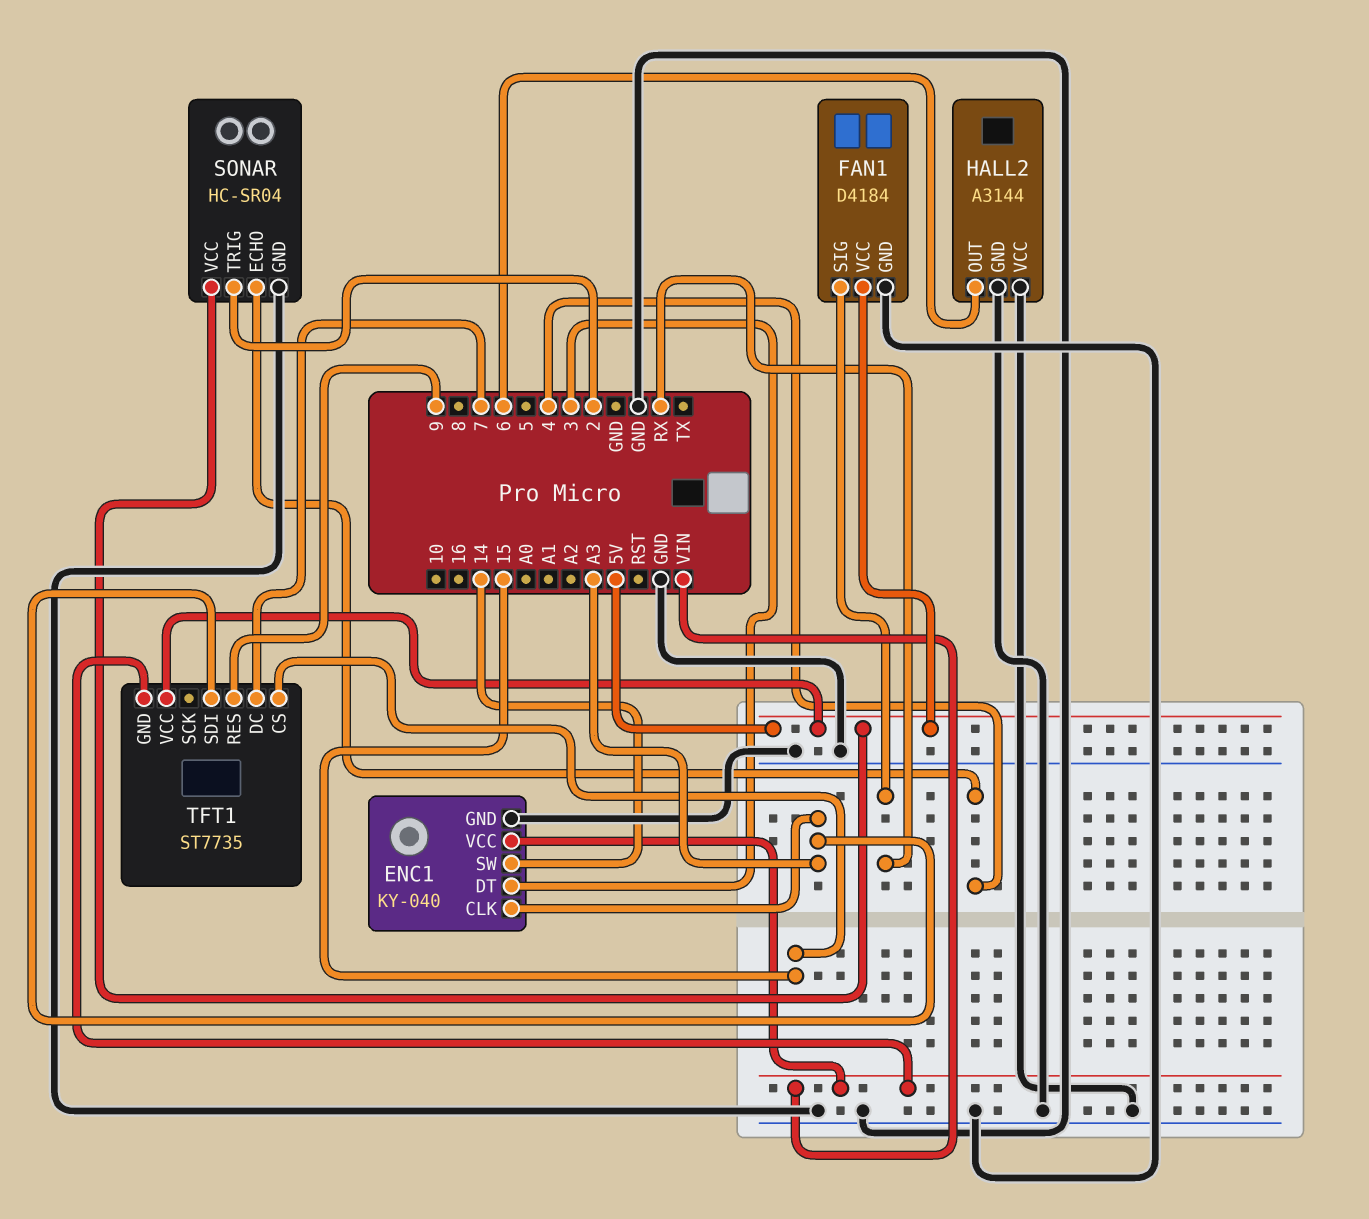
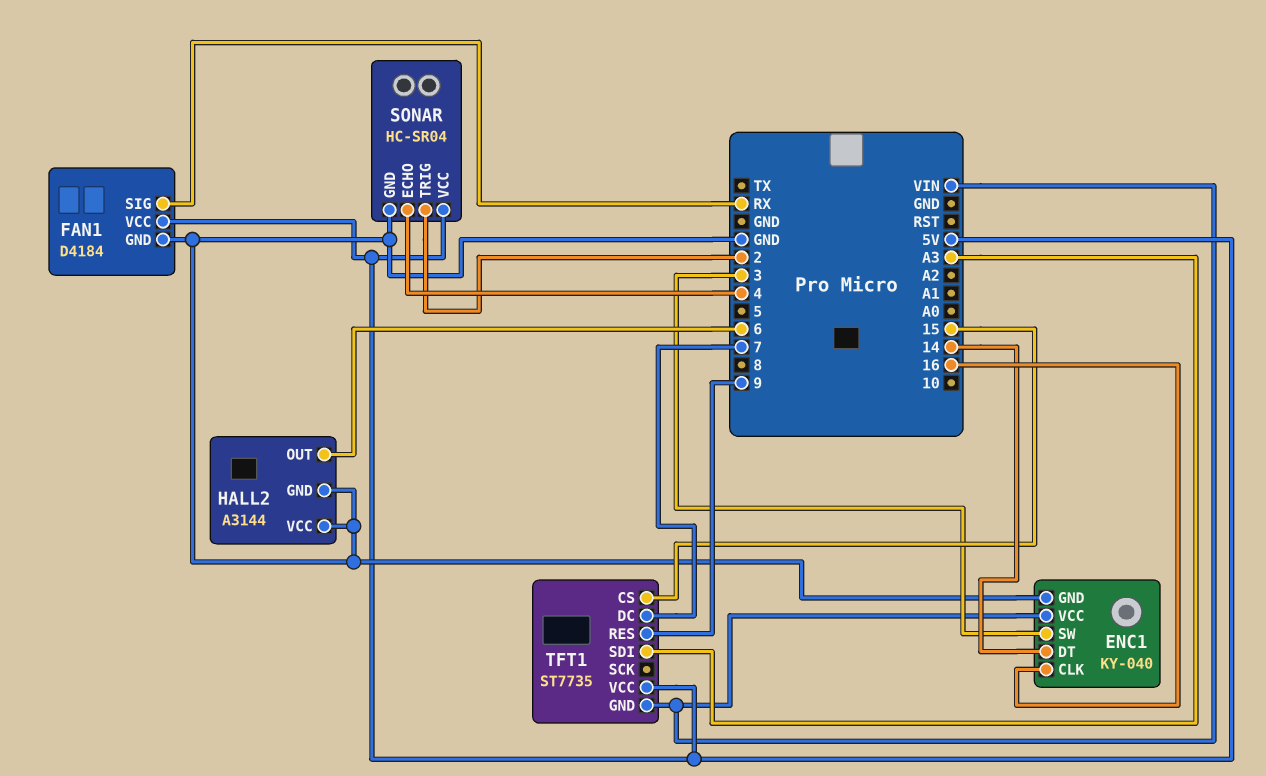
ENC1 pin CLK: A3 -> 16
ENC1 pin DT: 3 -> 14
ENC1 pin SW: 14 -> 3

